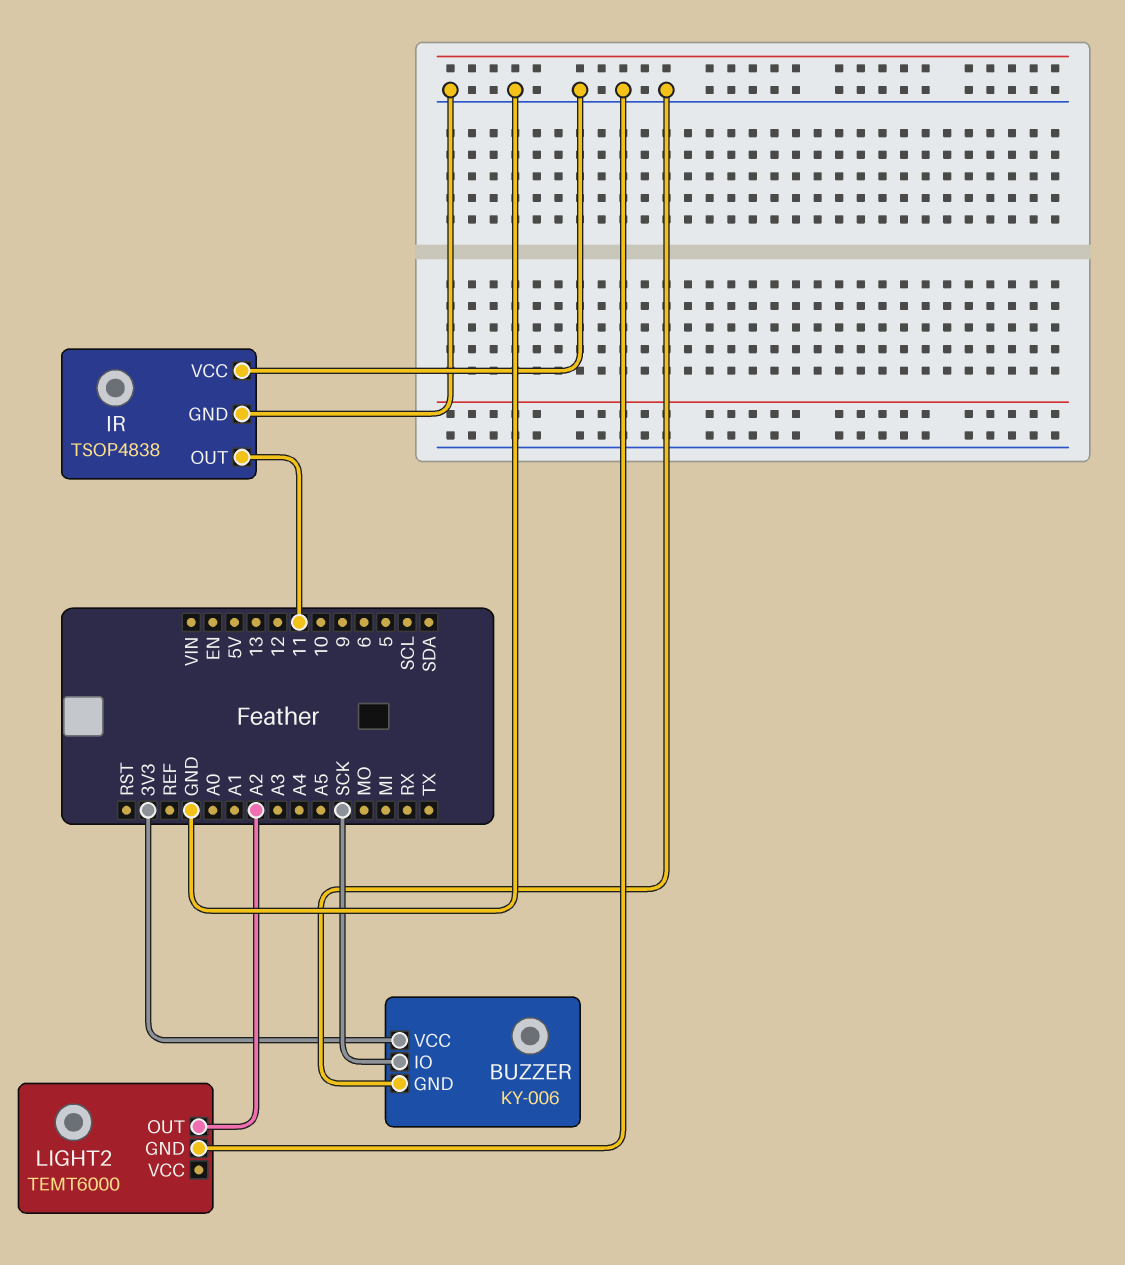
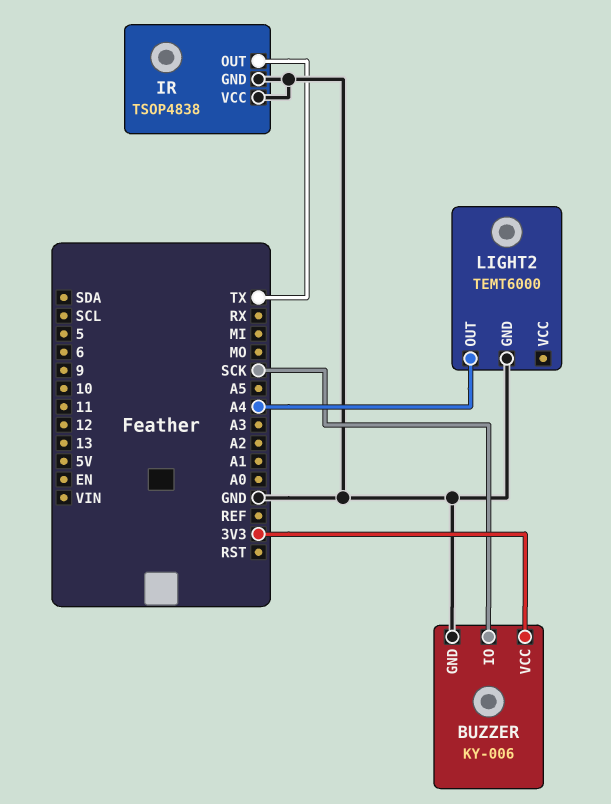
IR pin OUT: 11 -> TX
LIGHT2 pin OUT: A2 -> A4

